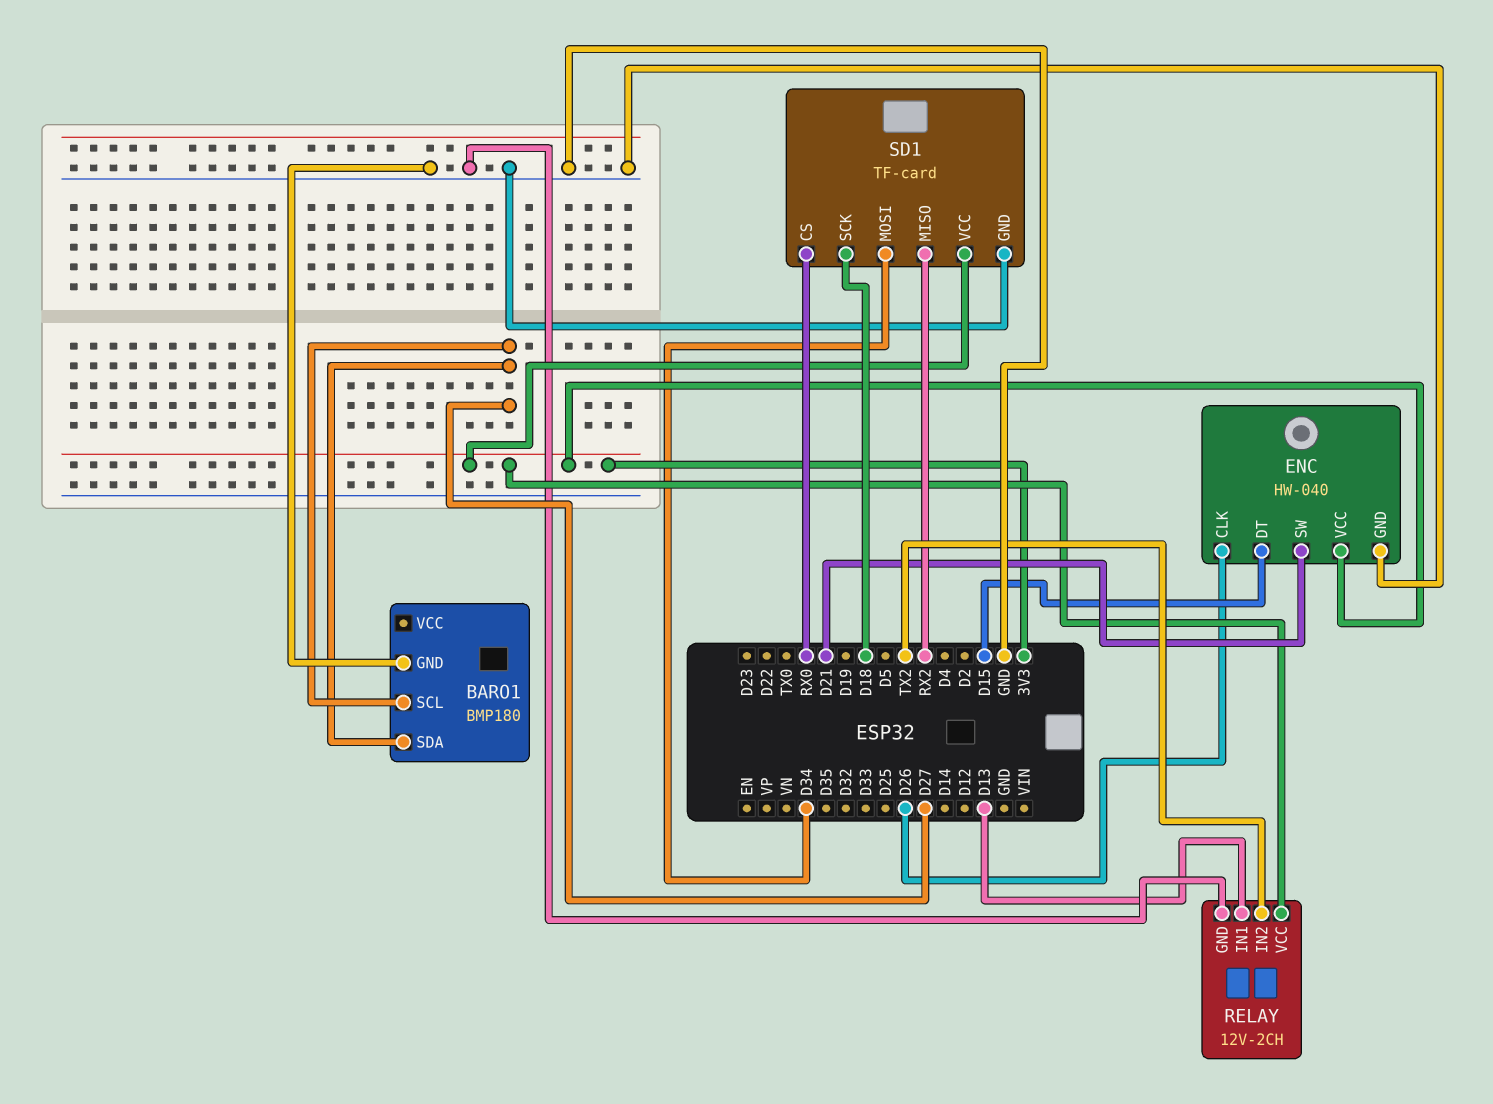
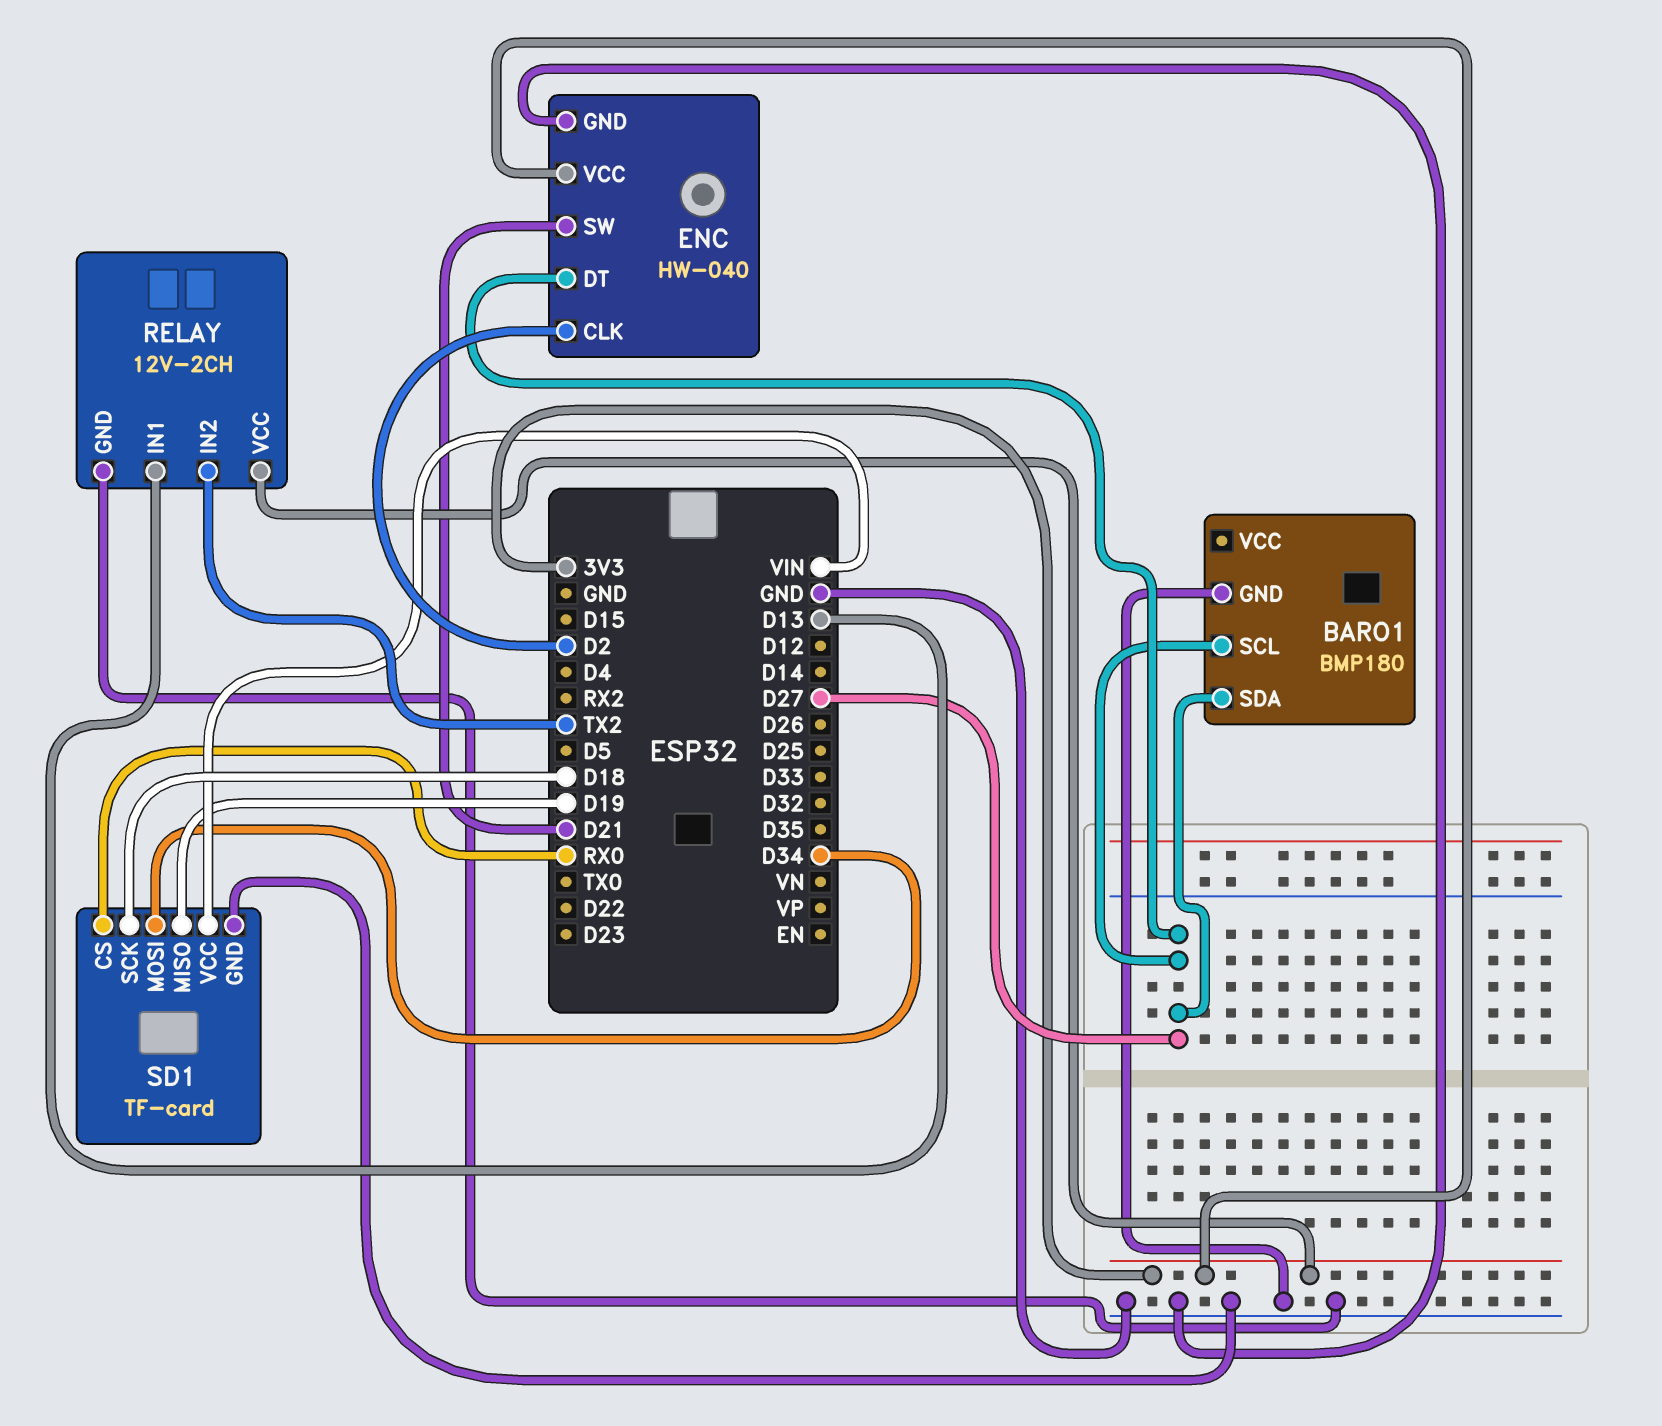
ENC pin CLK: D26 -> D2
ENC pin DT: D15 -> D27
SD1 pin MISO: RX2 -> D19
SD1 pin VCC: 3V3 -> VIN

